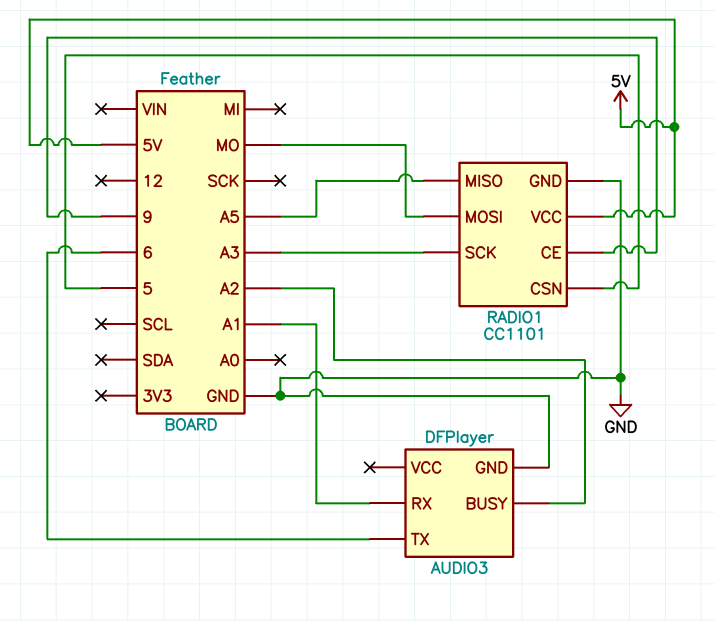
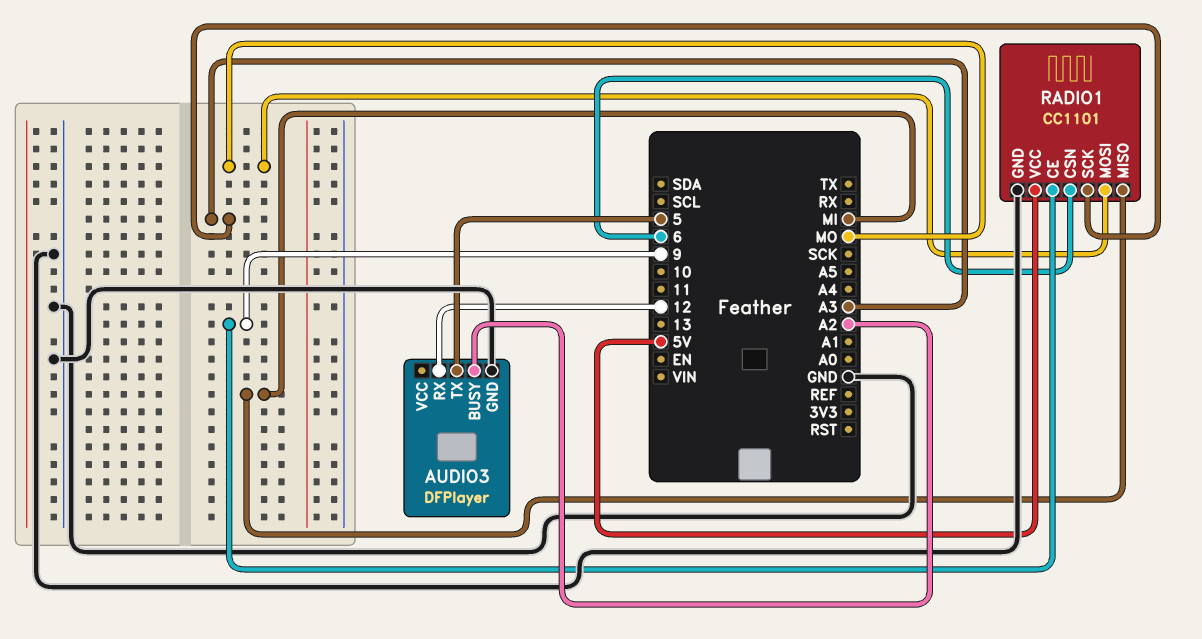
AUDIO3 pin RX: A1 -> 12
AUDIO3 pin TX: 6 -> 5
RADIO1 pin CSN: 5 -> 6
RADIO1 pin MISO: A5 -> MI

